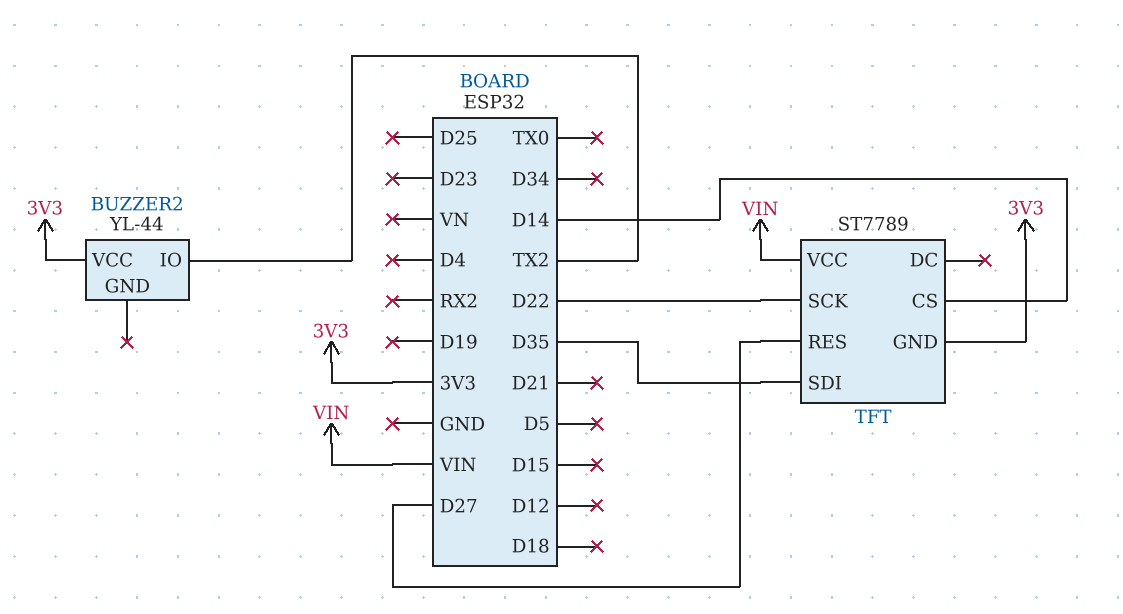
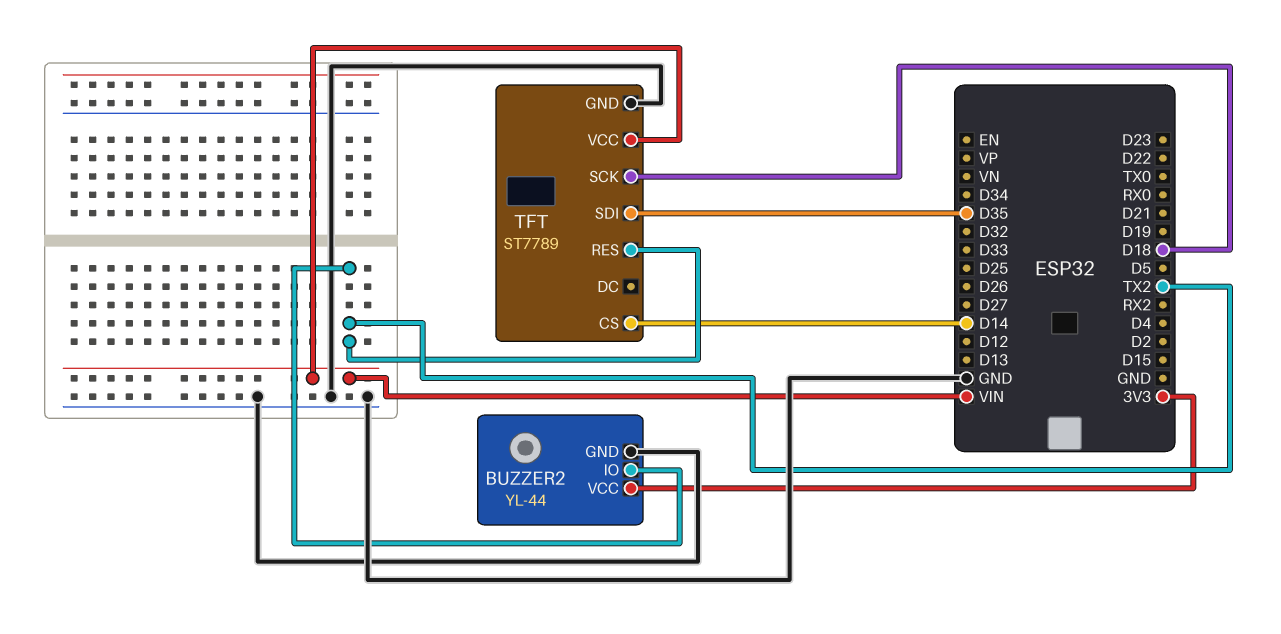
BUZZER2 pin GND: none -> GND
TFT pin GND: 3V3 -> GND
TFT pin RES: D27 -> TX2
TFT pin SCK: D22 -> D18

